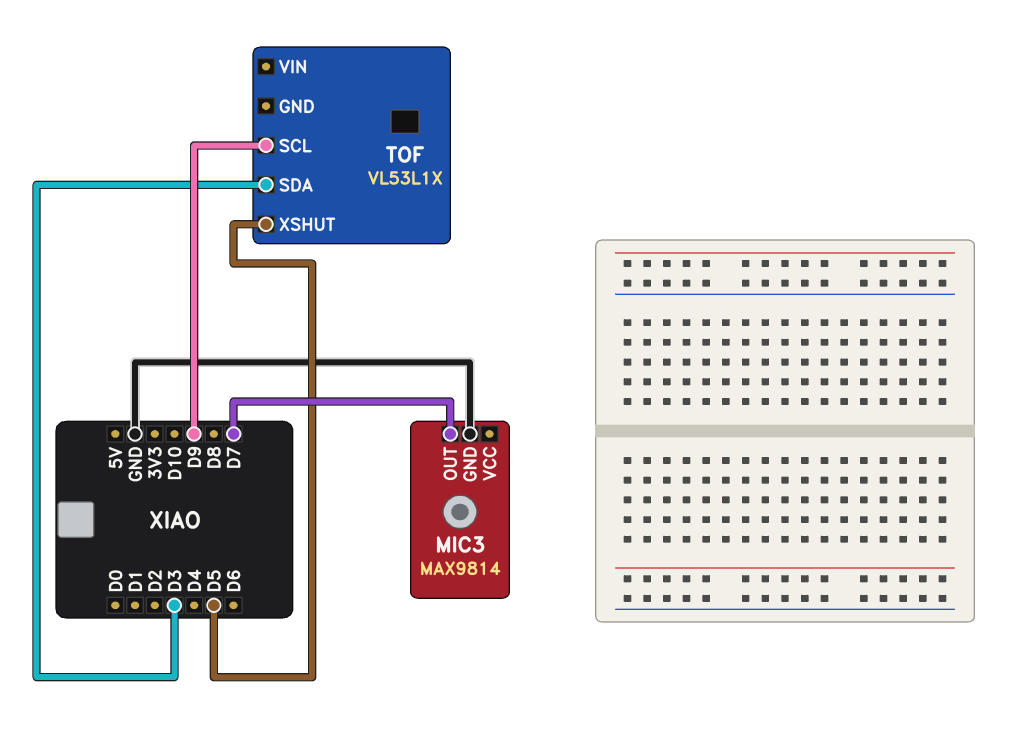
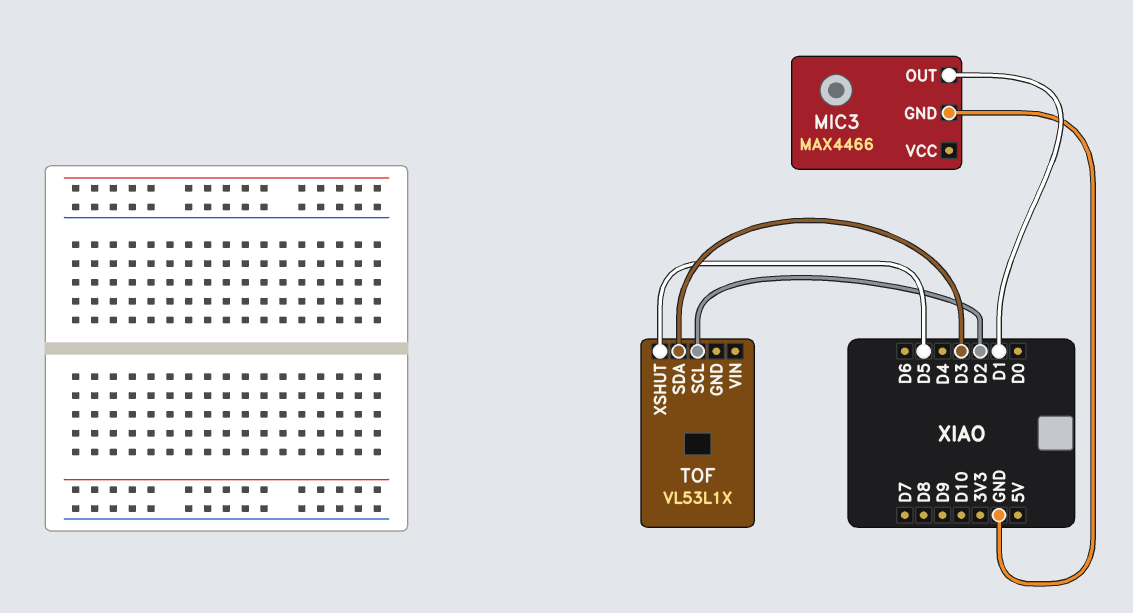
MIC3: MAX9814 -> MAX4466
MIC3 pin OUT: D7 -> D1
TOF pin SCL: D9 -> D2

